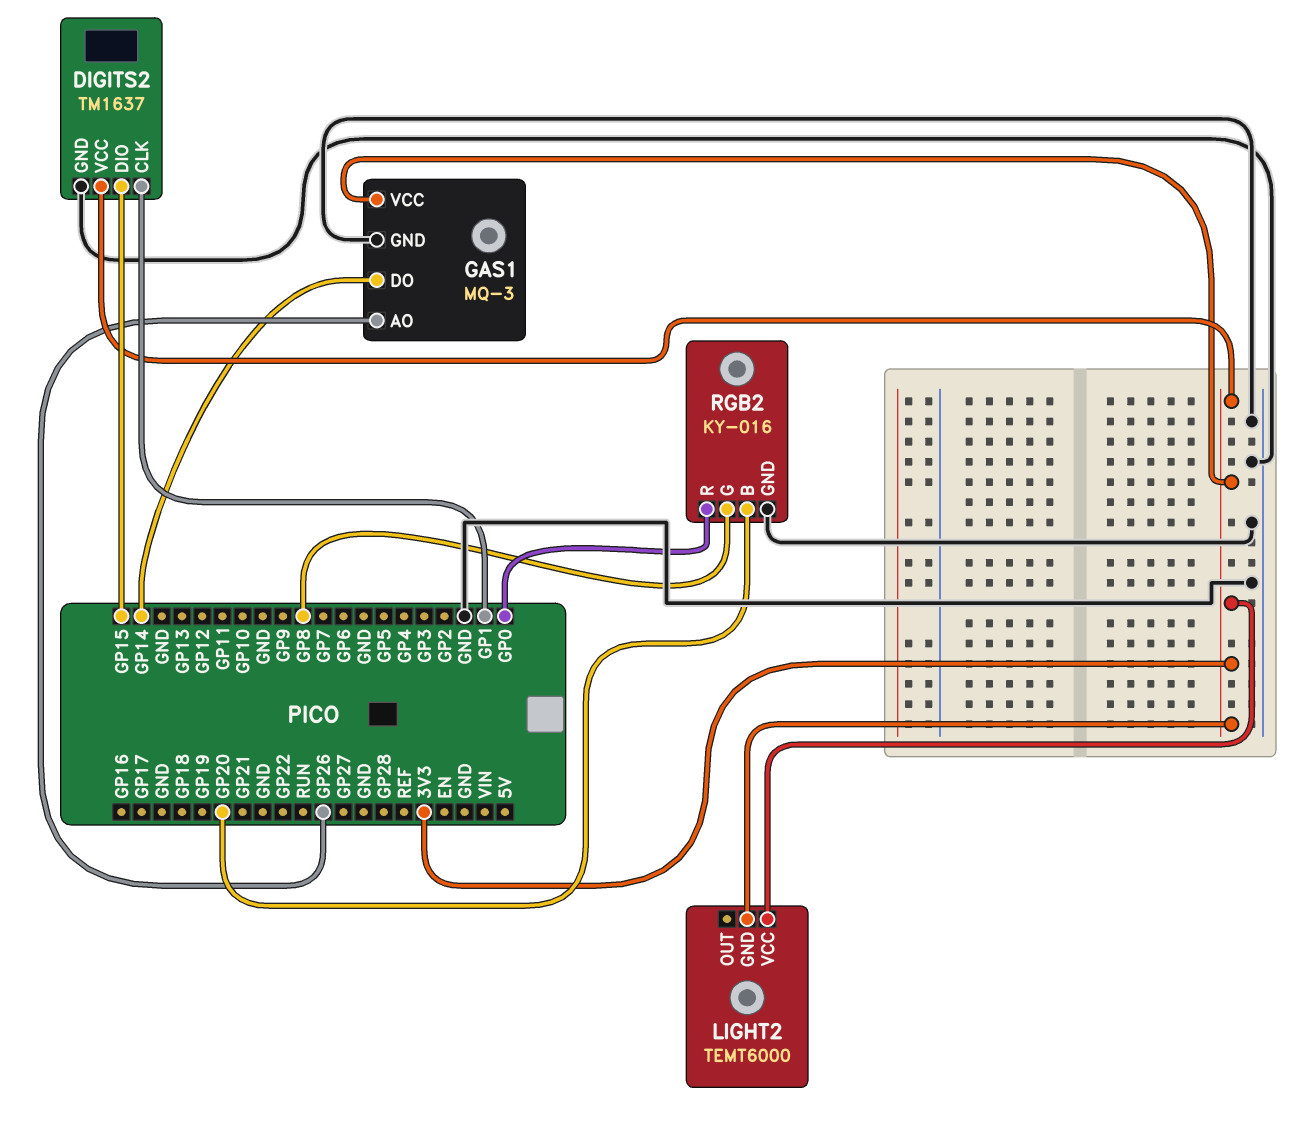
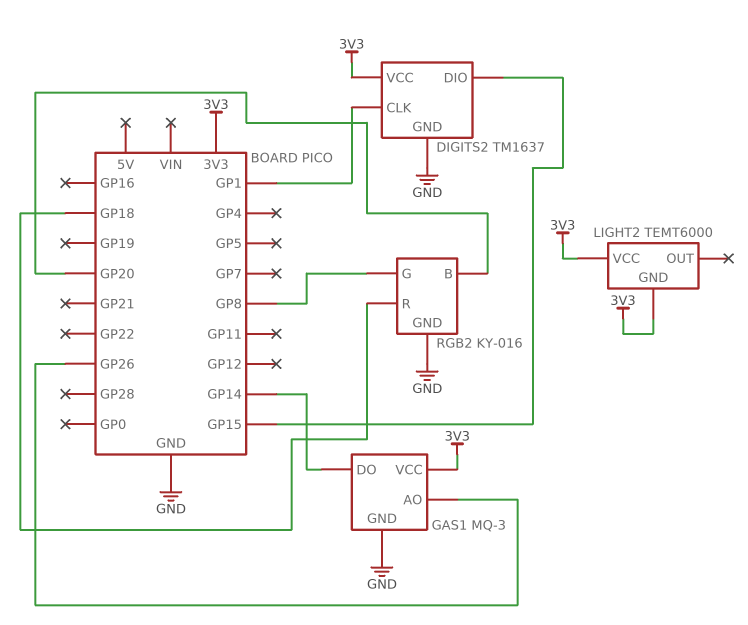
RGB2 pin R: GP0 -> GP18

